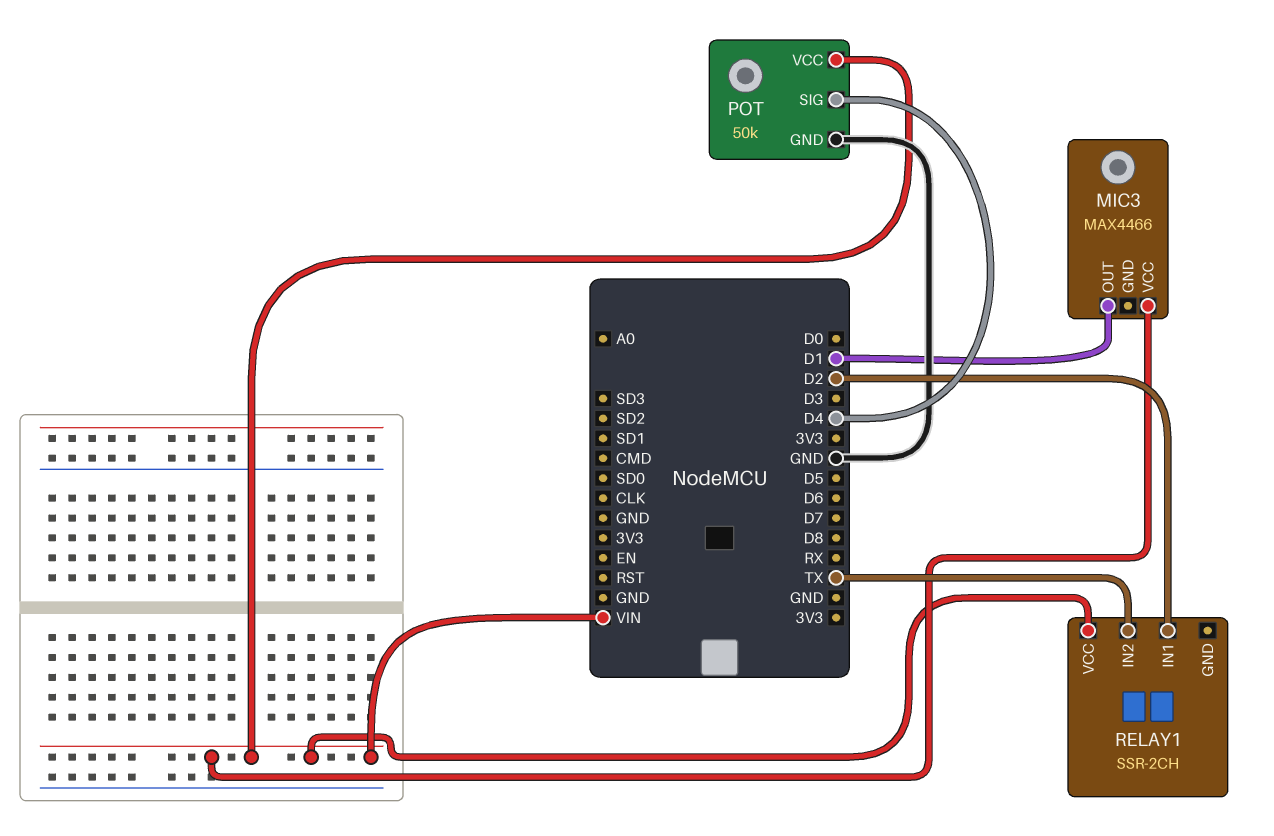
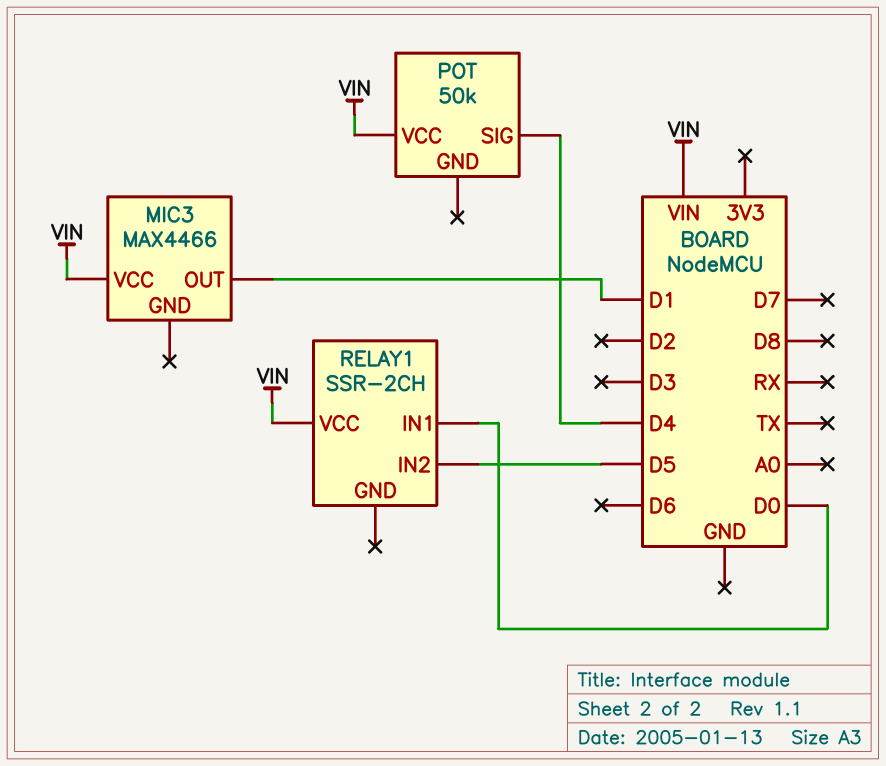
POT pin GND: GND -> none
RELAY1 pin IN1: D2 -> D0
RELAY1 pin IN2: TX -> D5

